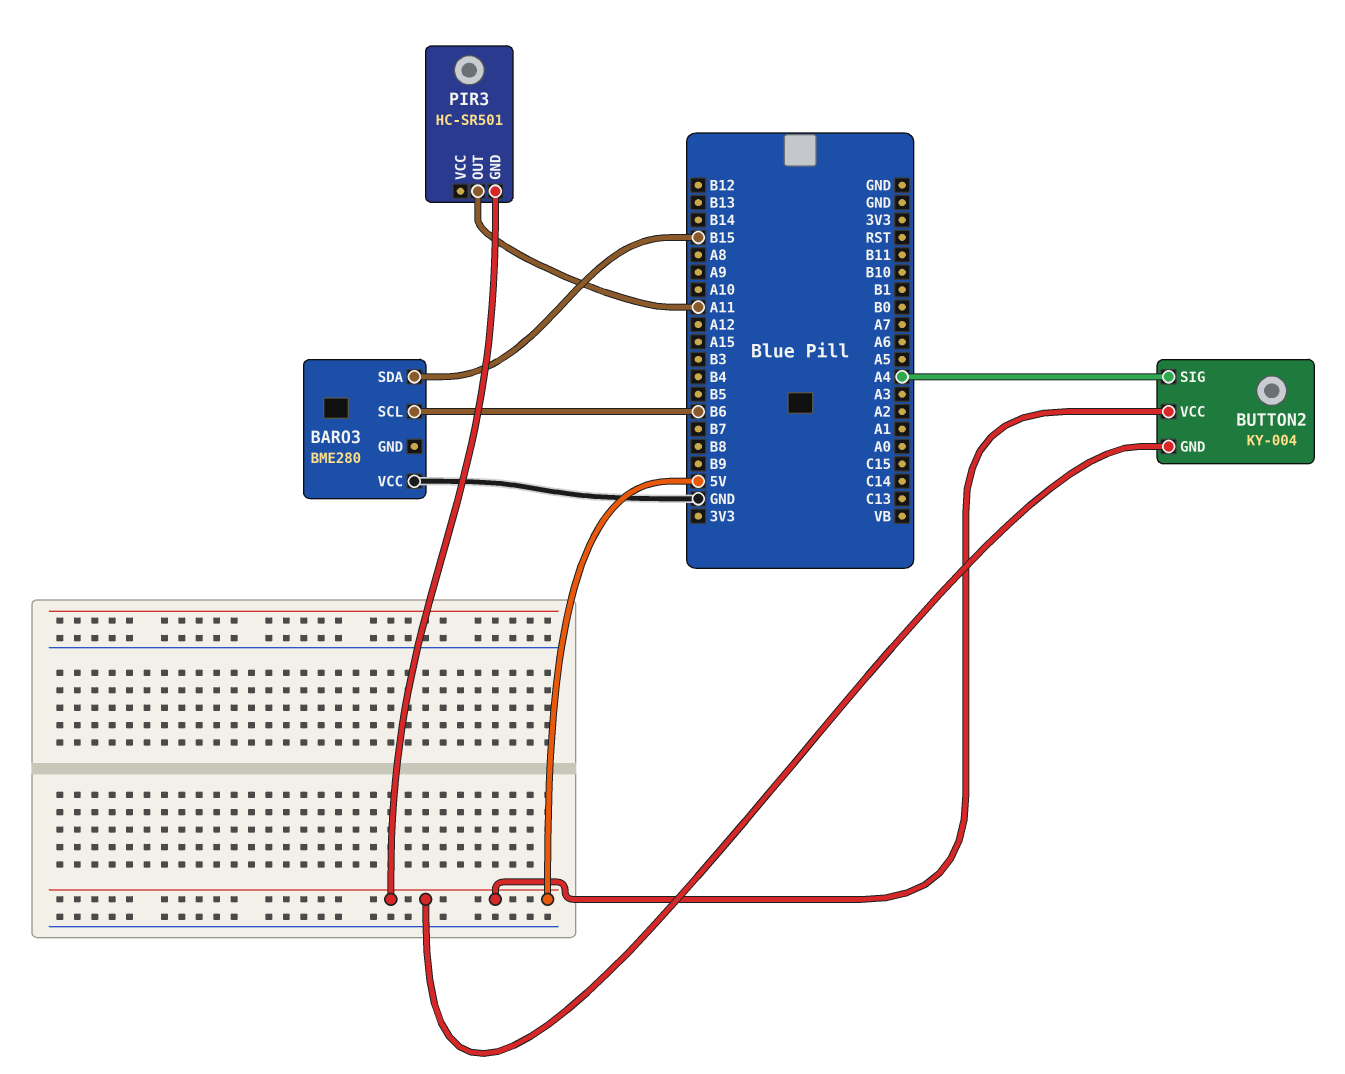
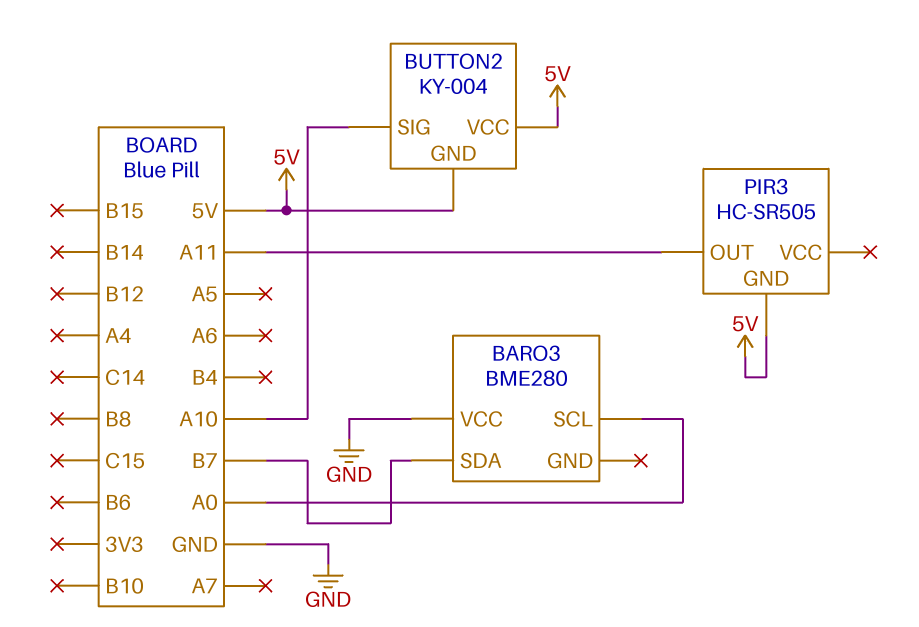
BARO3 pin SCL: B6 -> A0
BARO3 pin SDA: B15 -> B7
BUTTON2 pin SIG: A4 -> A10
PIR3: HC-SR501 -> HC-SR505

